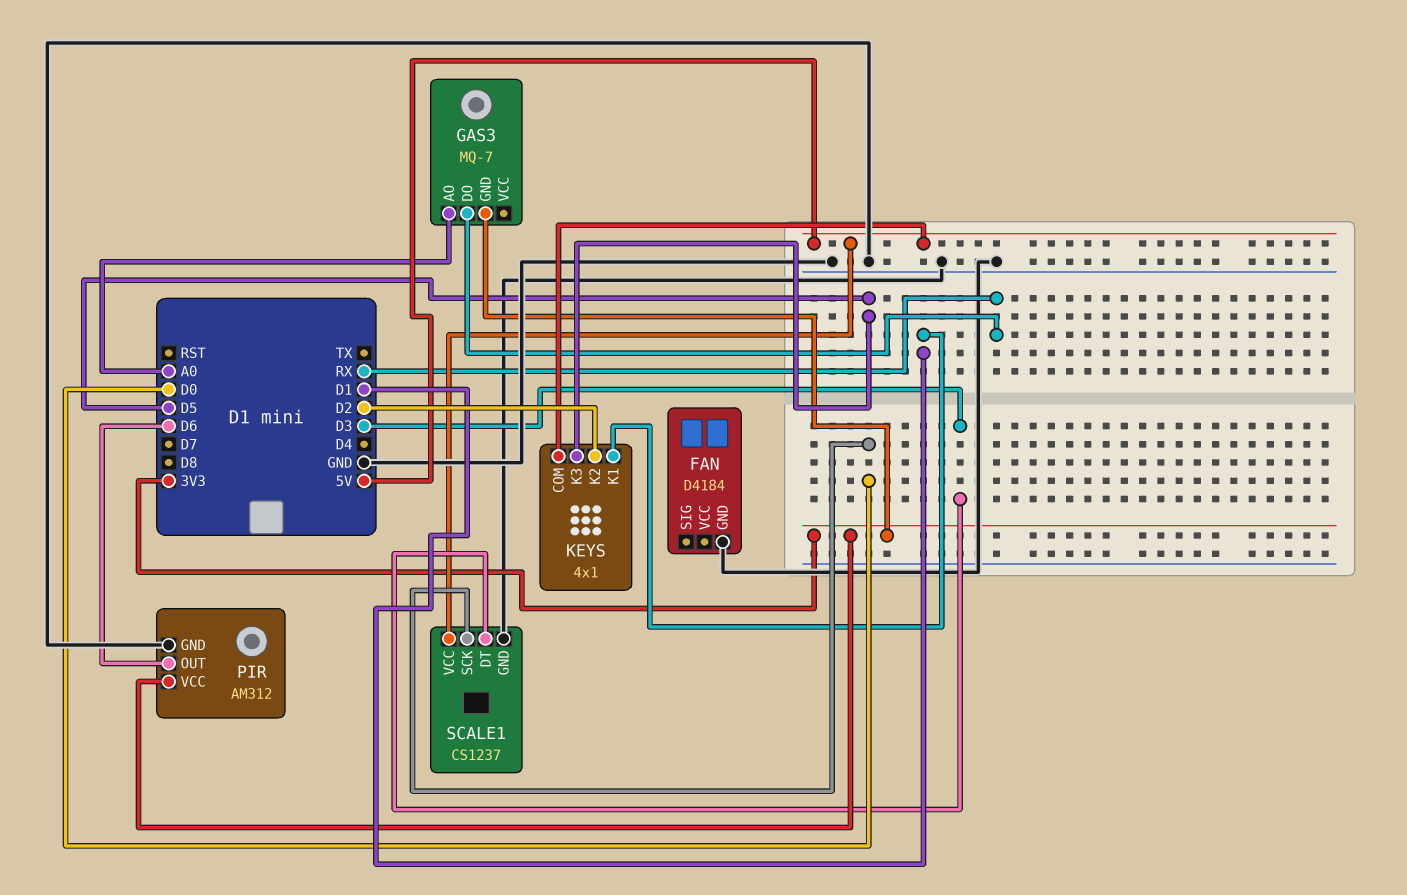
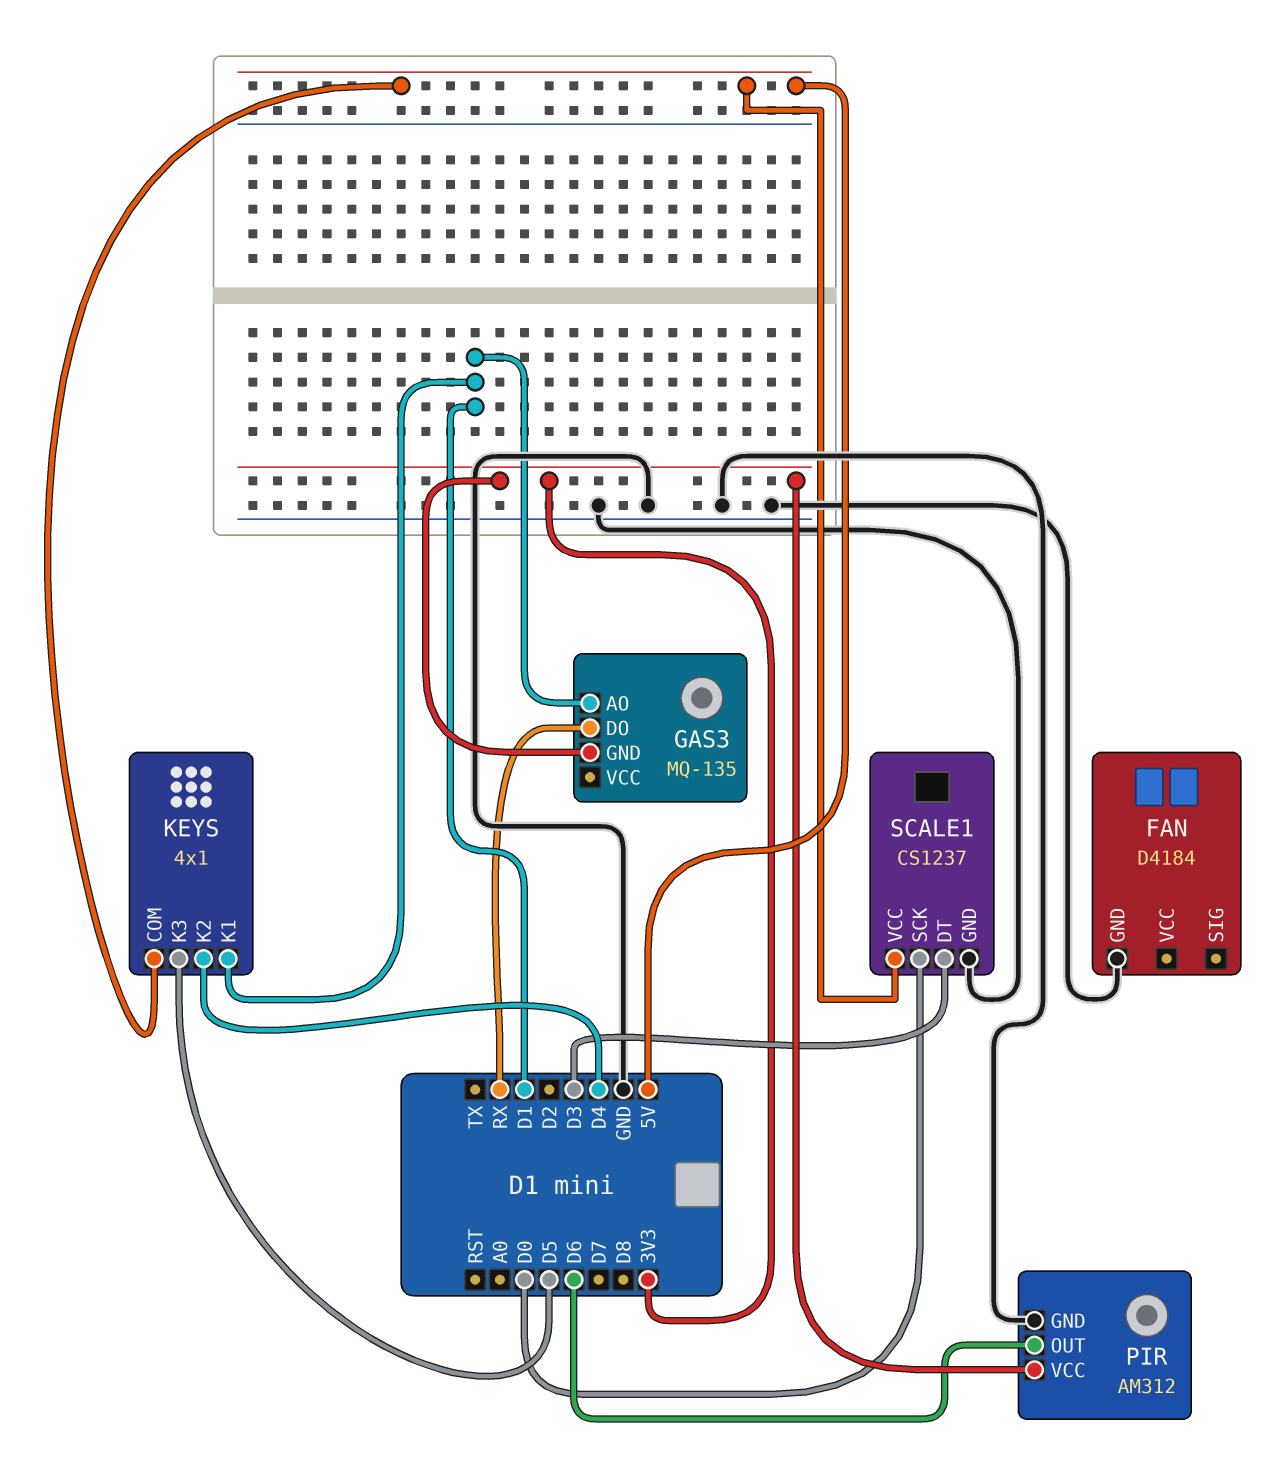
GAS3: MQ-7 -> MQ-135
GAS3 pin AO: A0 -> D1
KEYS pin K2: D2 -> D4

